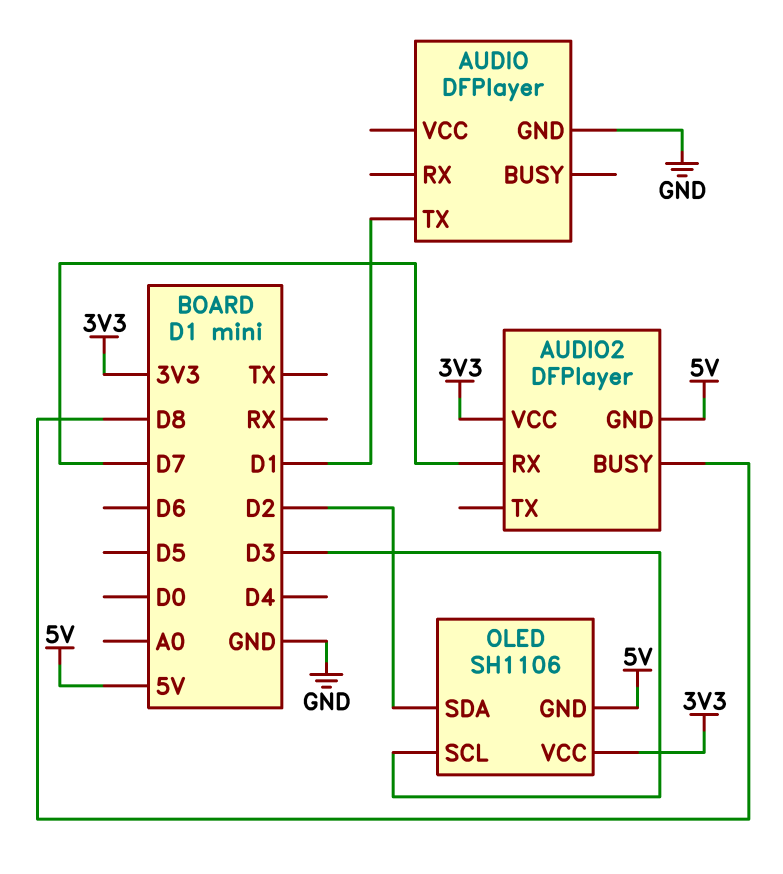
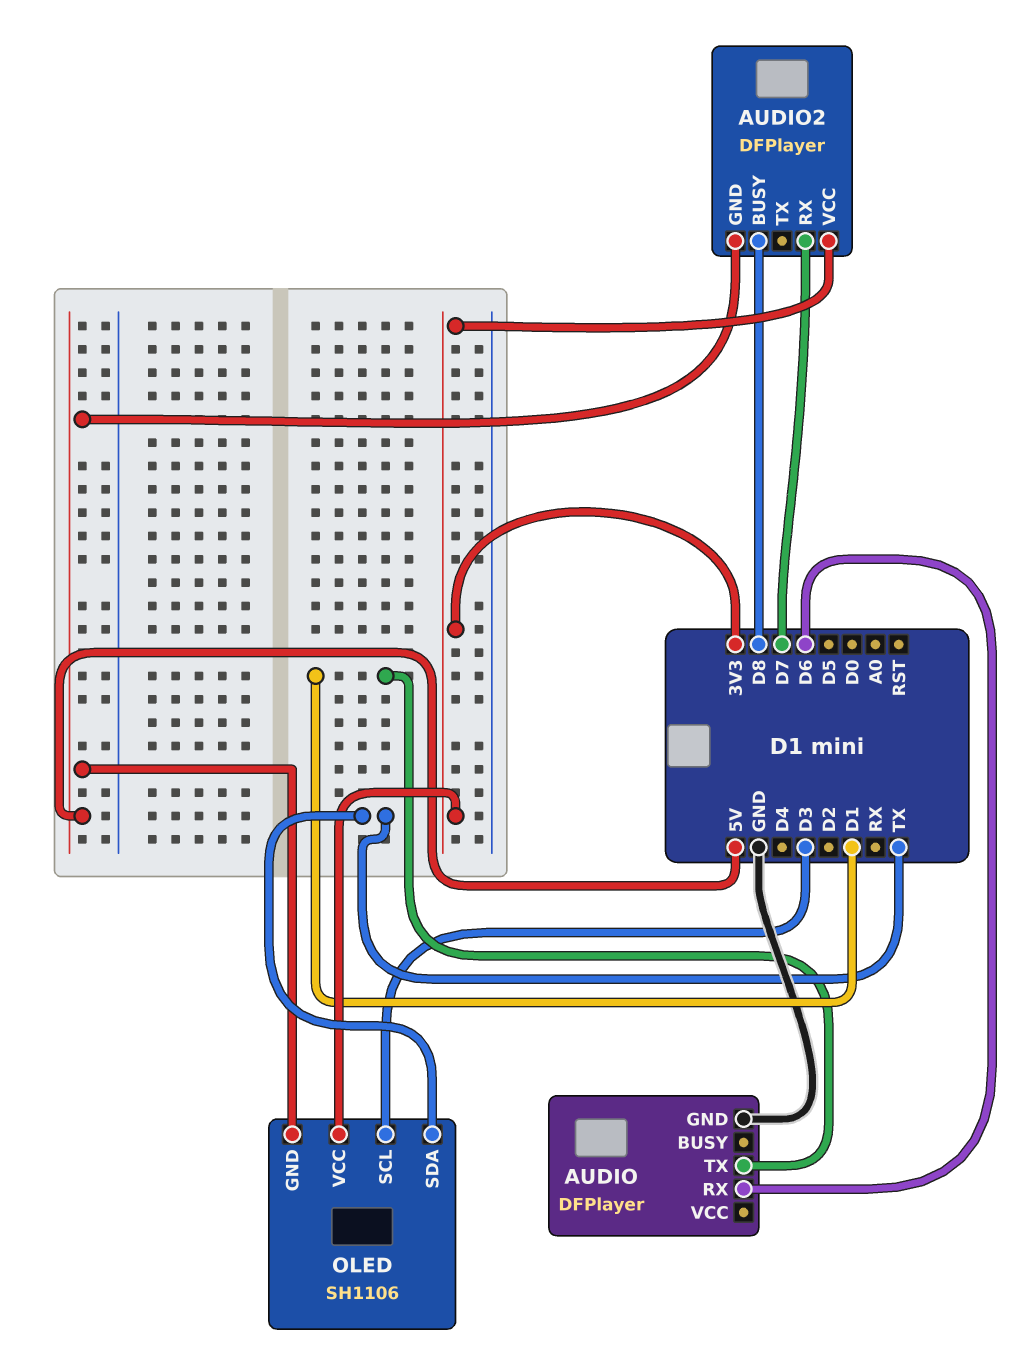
AUDIO pin RX: none -> D6
OLED pin SDA: D2 -> TX

